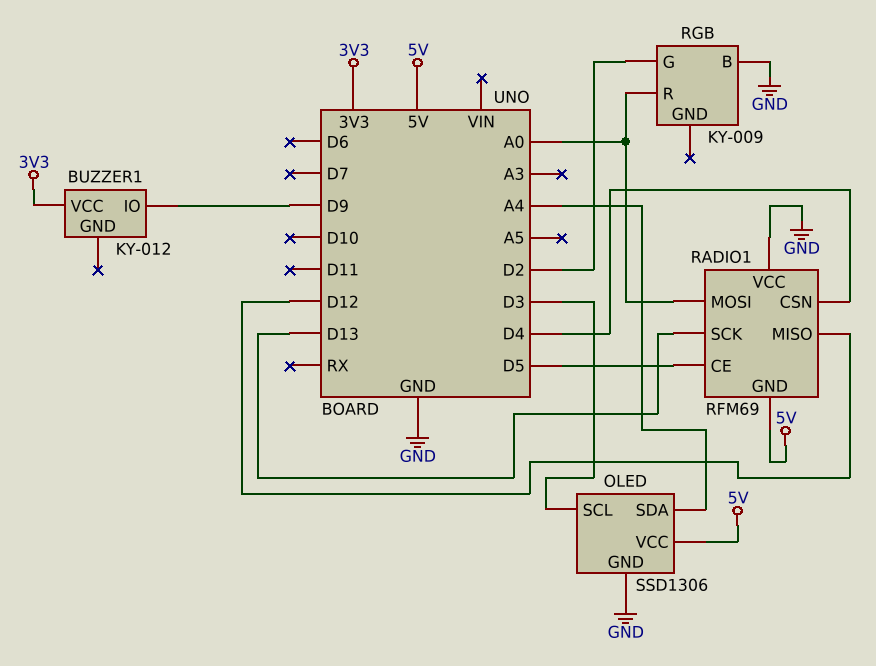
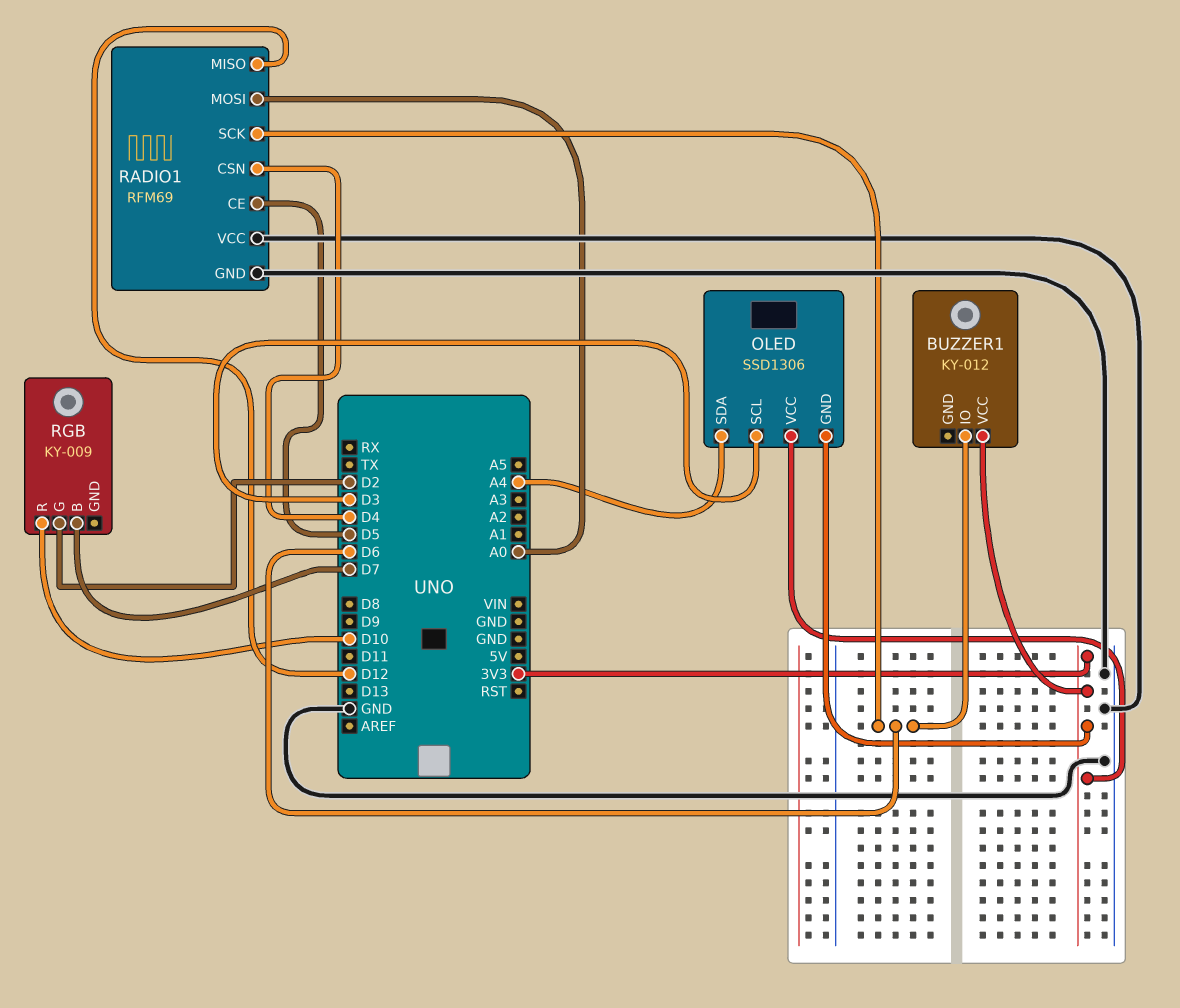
BUZZER1 pin IO: D9 -> D6
OLED pin GND: GND -> 3V3
OLED pin VCC: 5V -> 3V3
RADIO1 pin GND: 5V -> GND
RADIO1 pin SCK: D13 -> D6
RGB pin B: GND -> D7
RGB pin R: A0 -> D10

